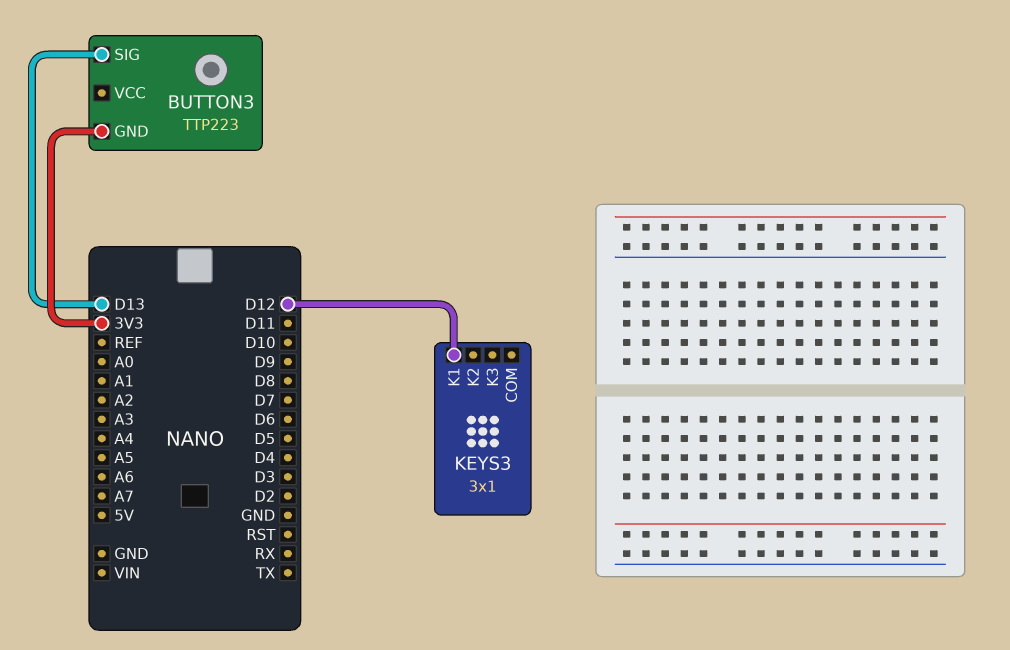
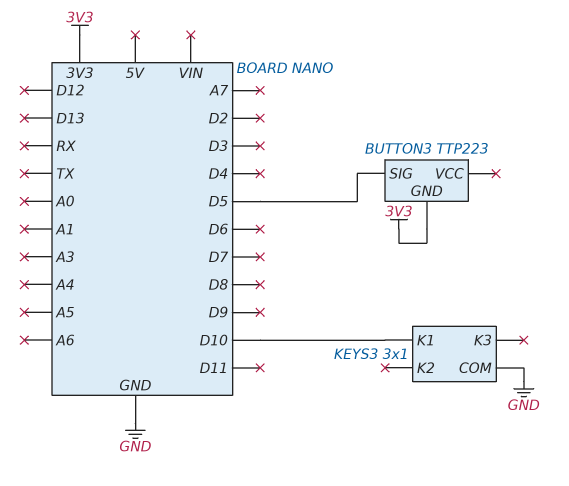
BUTTON3 pin SIG: D13 -> D5
KEYS3 pin COM: none -> GND
KEYS3 pin K1: D12 -> D10

